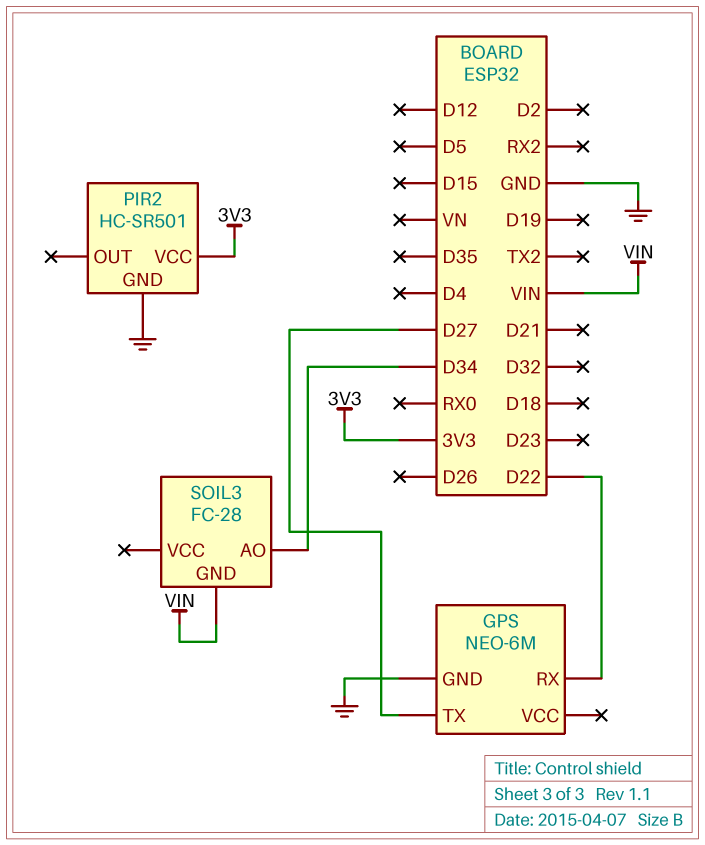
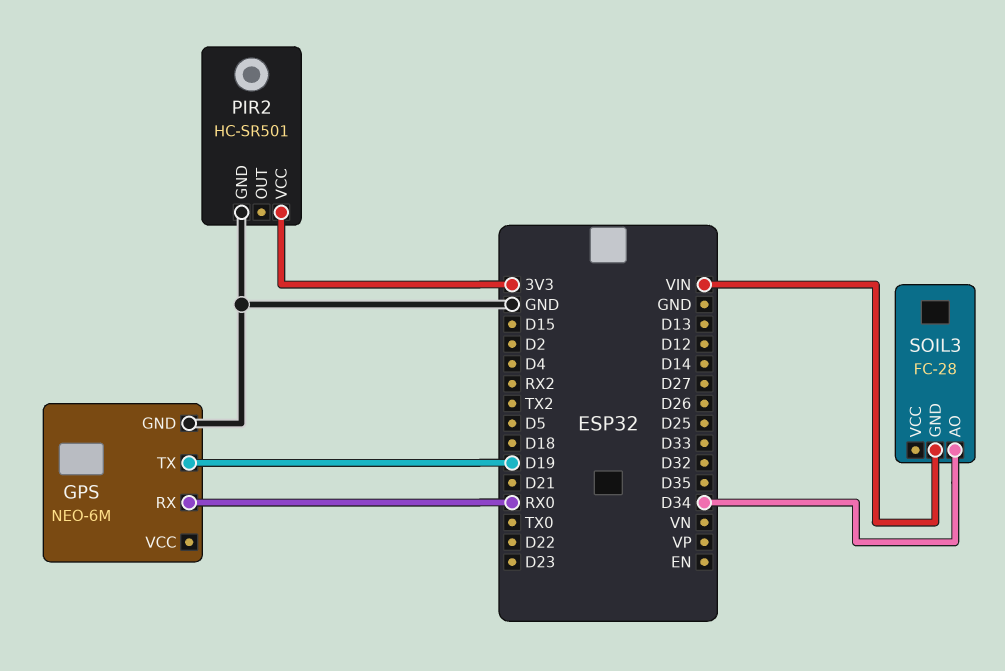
GPS pin RX: D22 -> RX0
GPS pin TX: D27 -> D19

